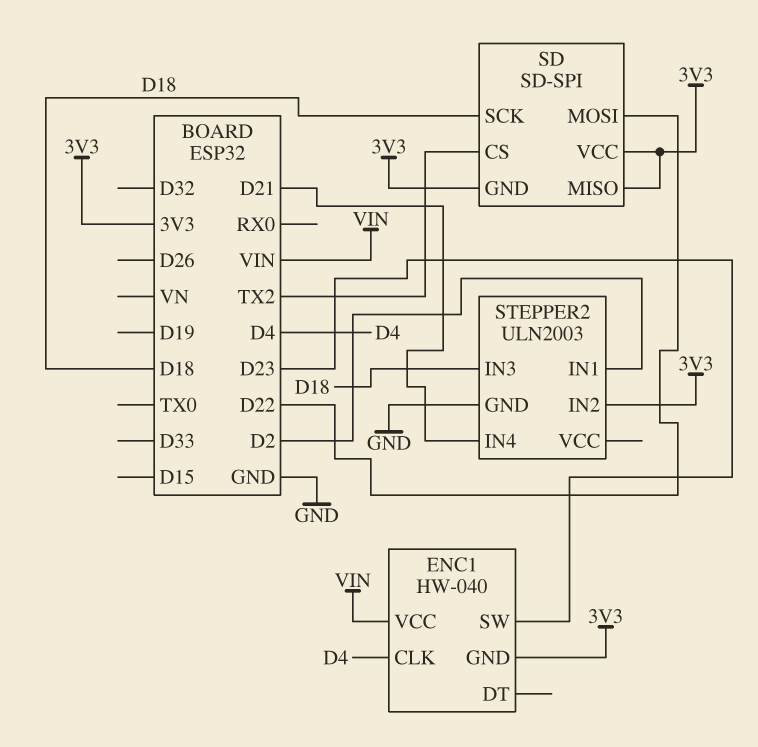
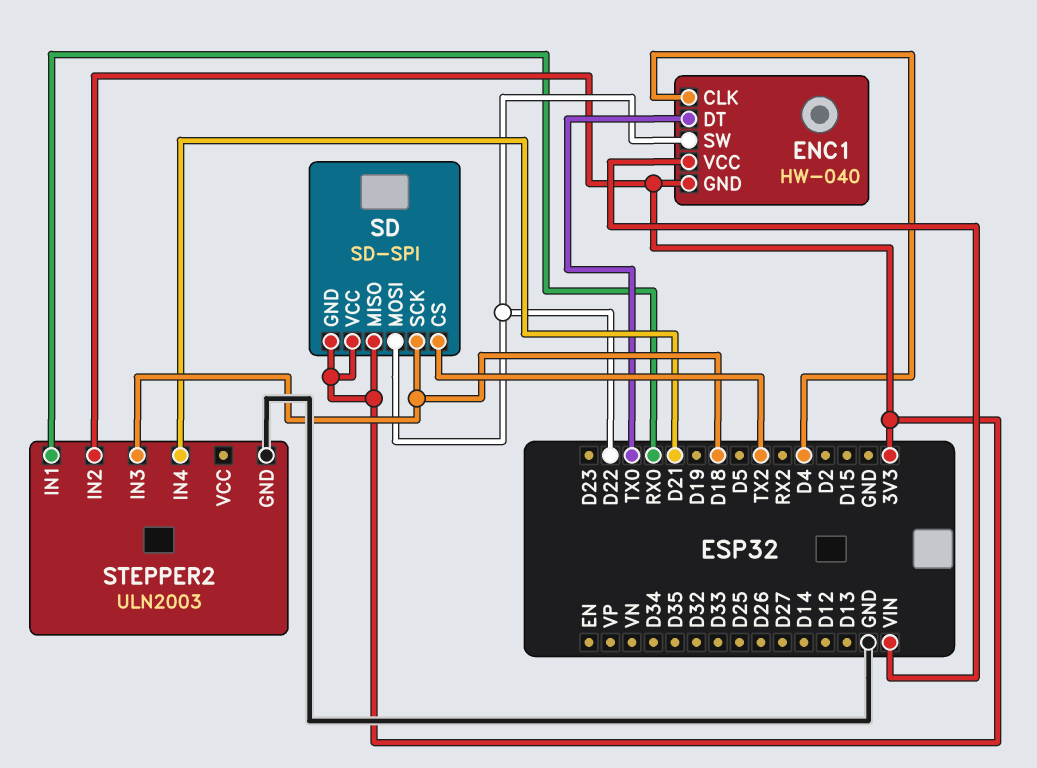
ENC1 pin DT: none -> TX0
ENC1 pin SW: D23 -> D22
STEPPER2 pin IN1: D2 -> RX0

